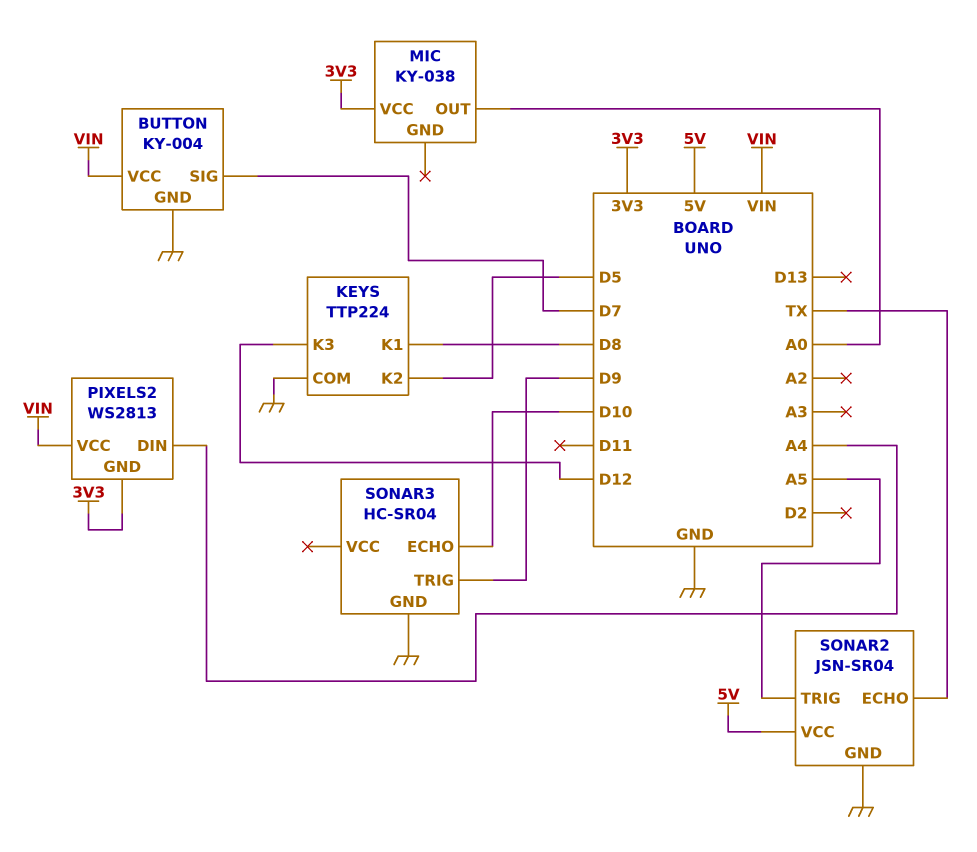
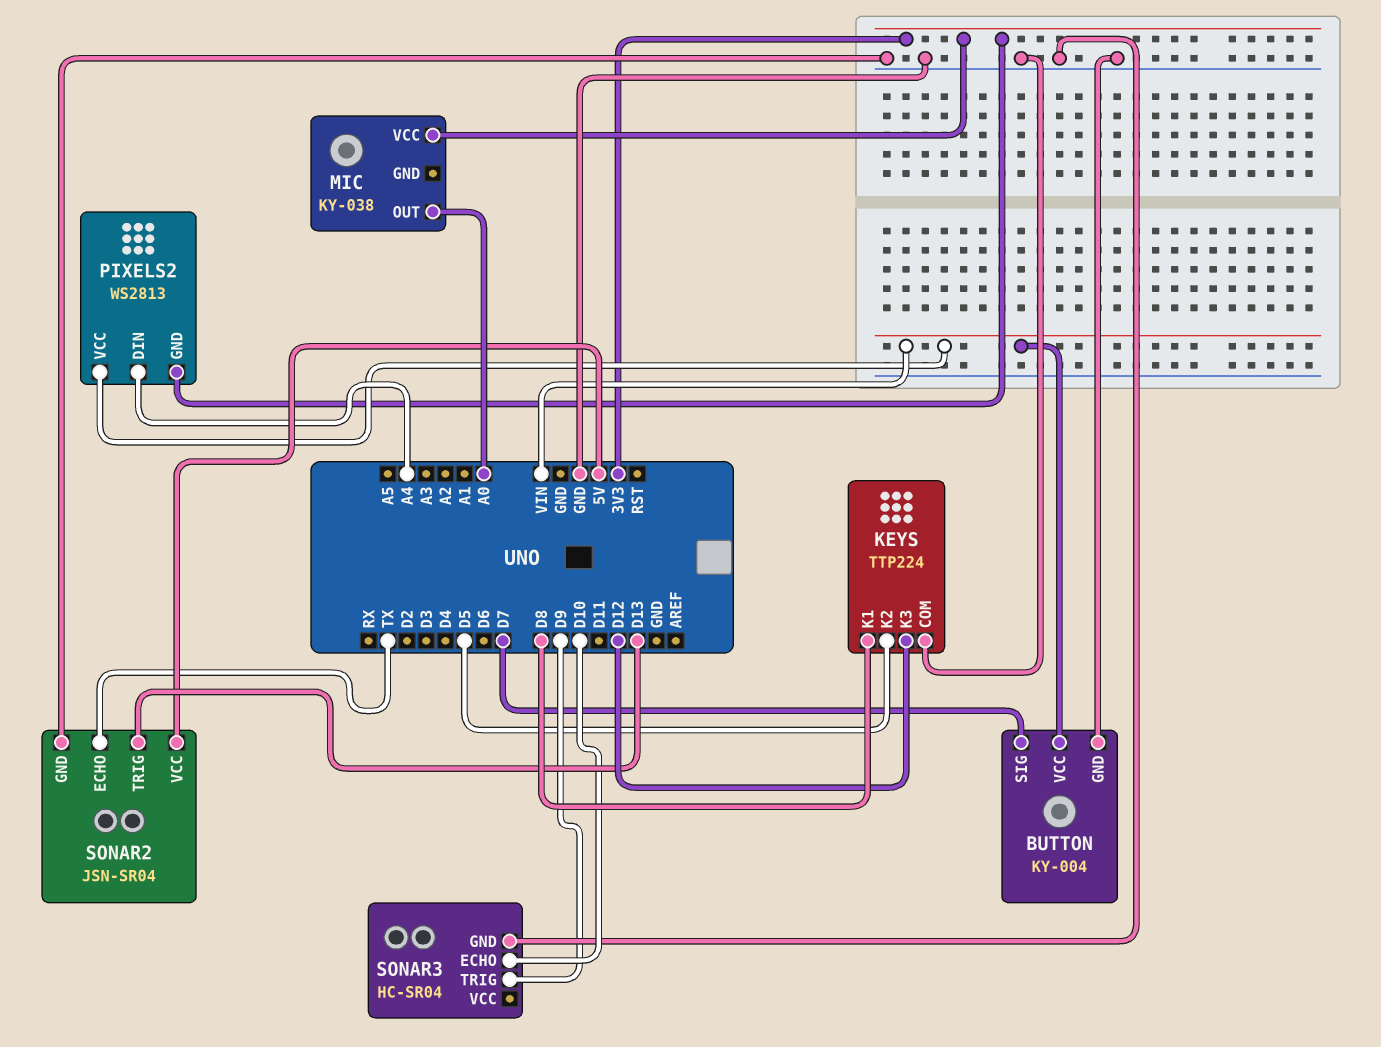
SONAR2 pin TRIG: A5 -> D13

